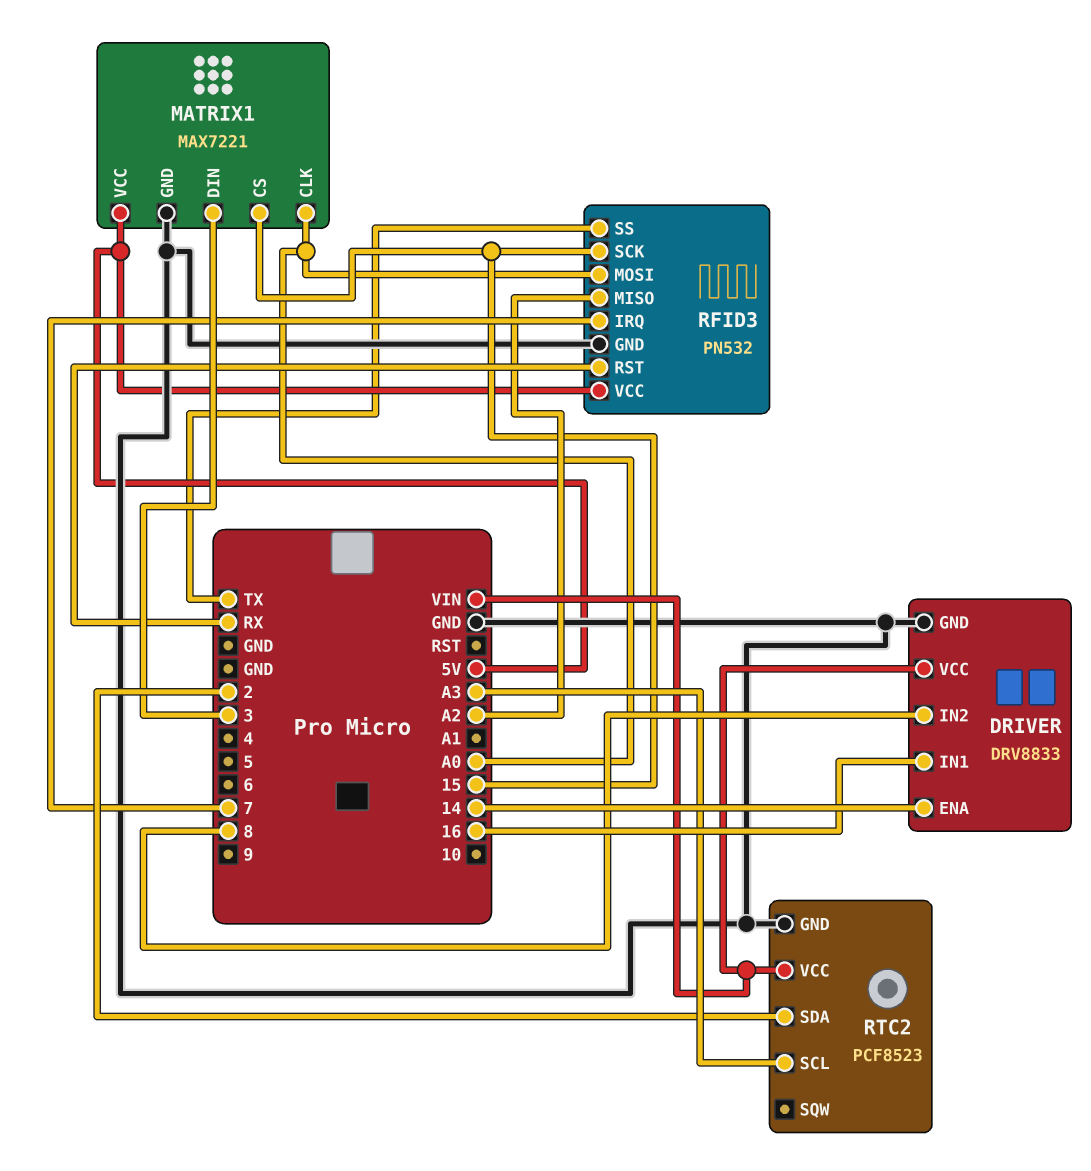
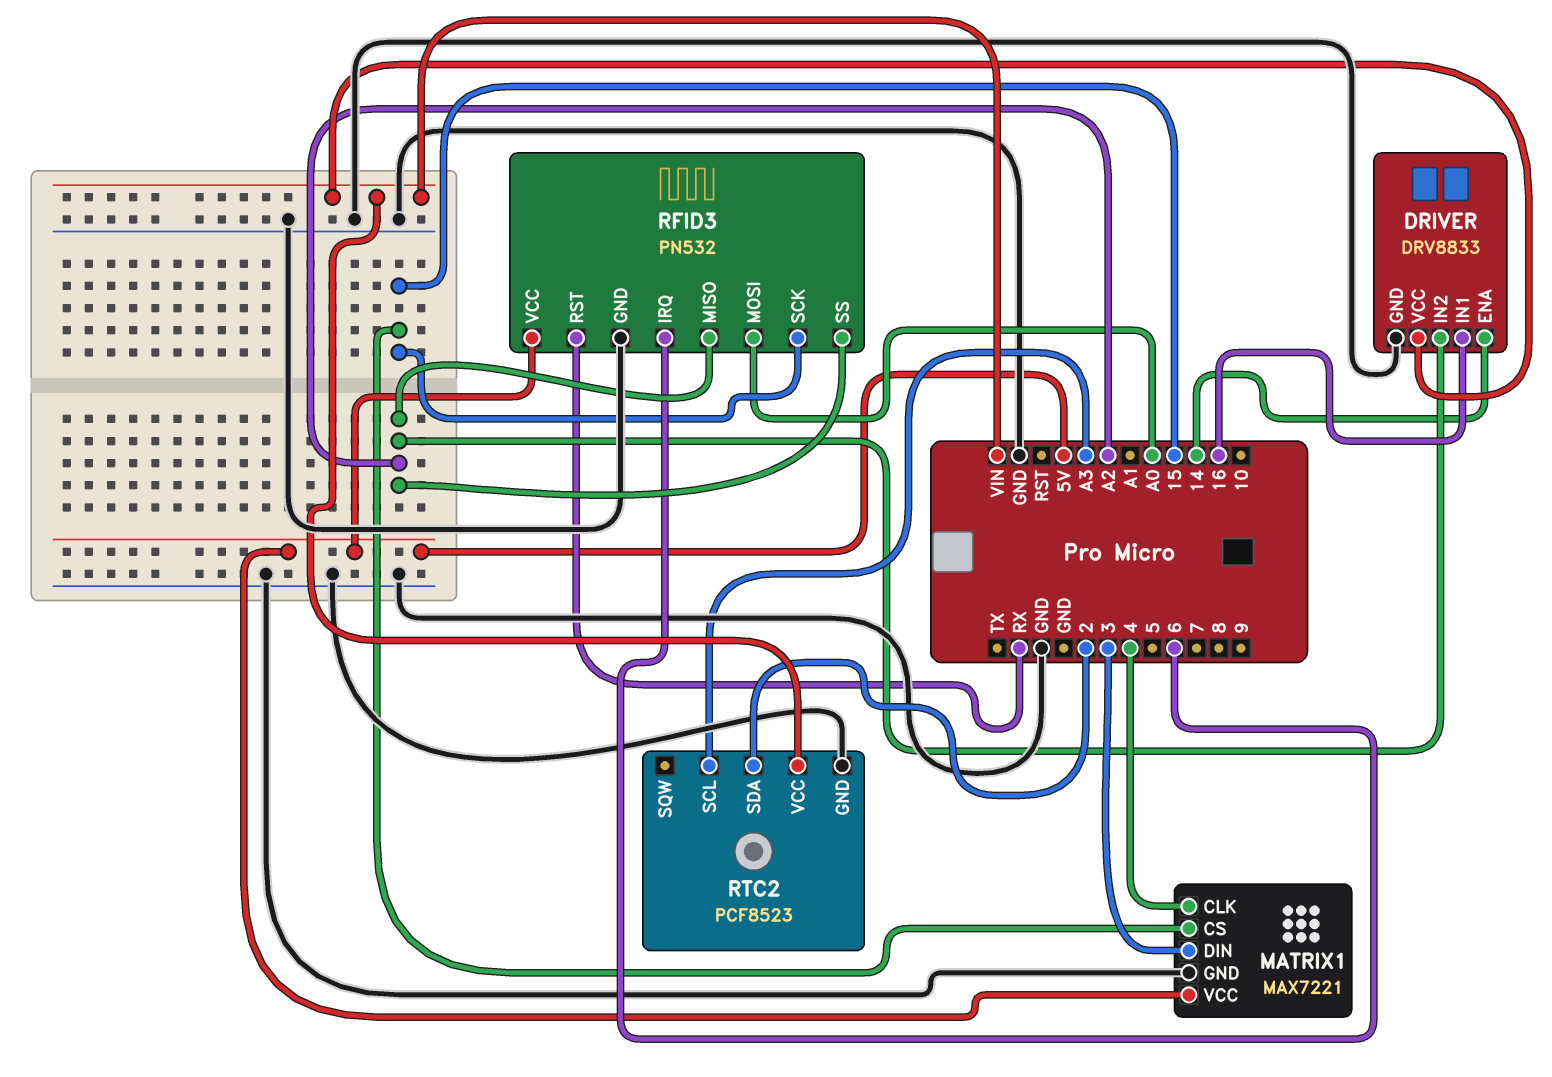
DRIVER pin IN2: 8 -> A2
MATRIX1 pin CLK: A0 -> 4
RFID3 pin IRQ: 7 -> 6
RFID3 pin SS: TX -> A2

